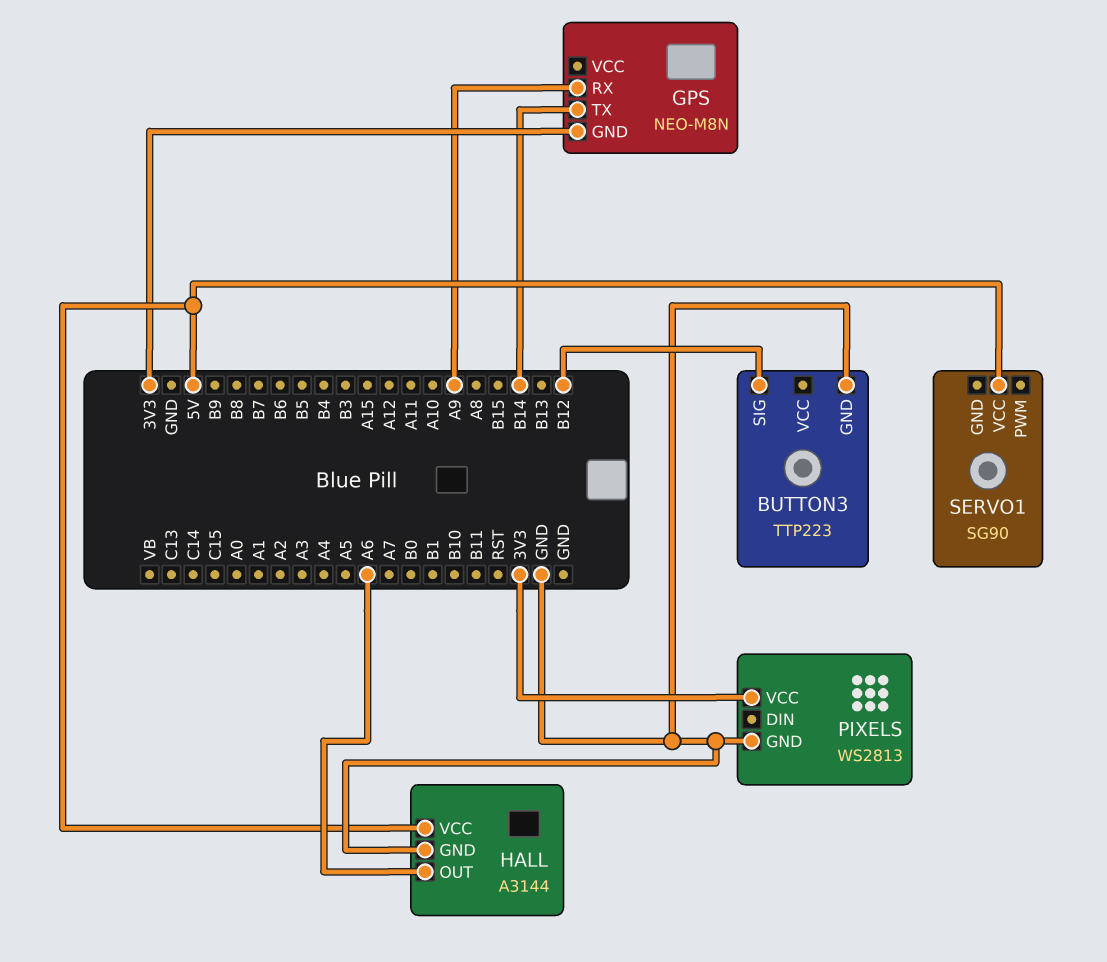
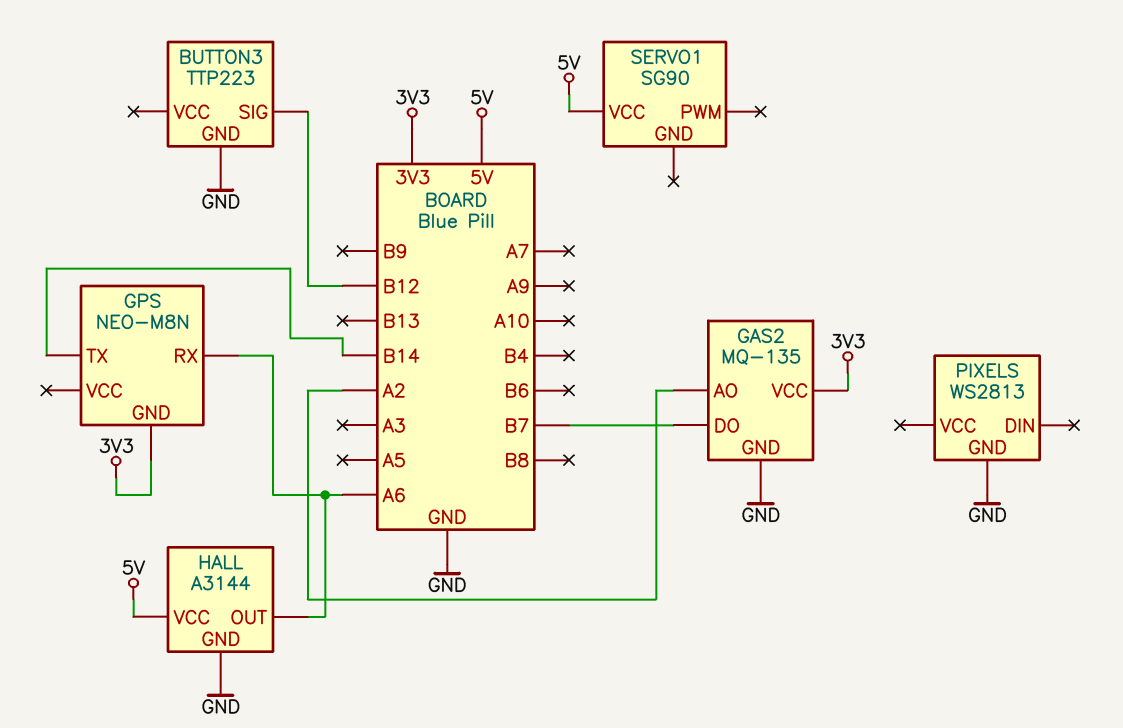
GAS2: none -> MQ-135
GAS2 pin AO: none -> A2
GAS2 pin DO: none -> B7
GAS2 pin GND: none -> GND
GAS2 pin VCC: none -> 3V3
GPS pin RX: A9 -> A6
PIXELS pin VCC: 3V3 -> none

